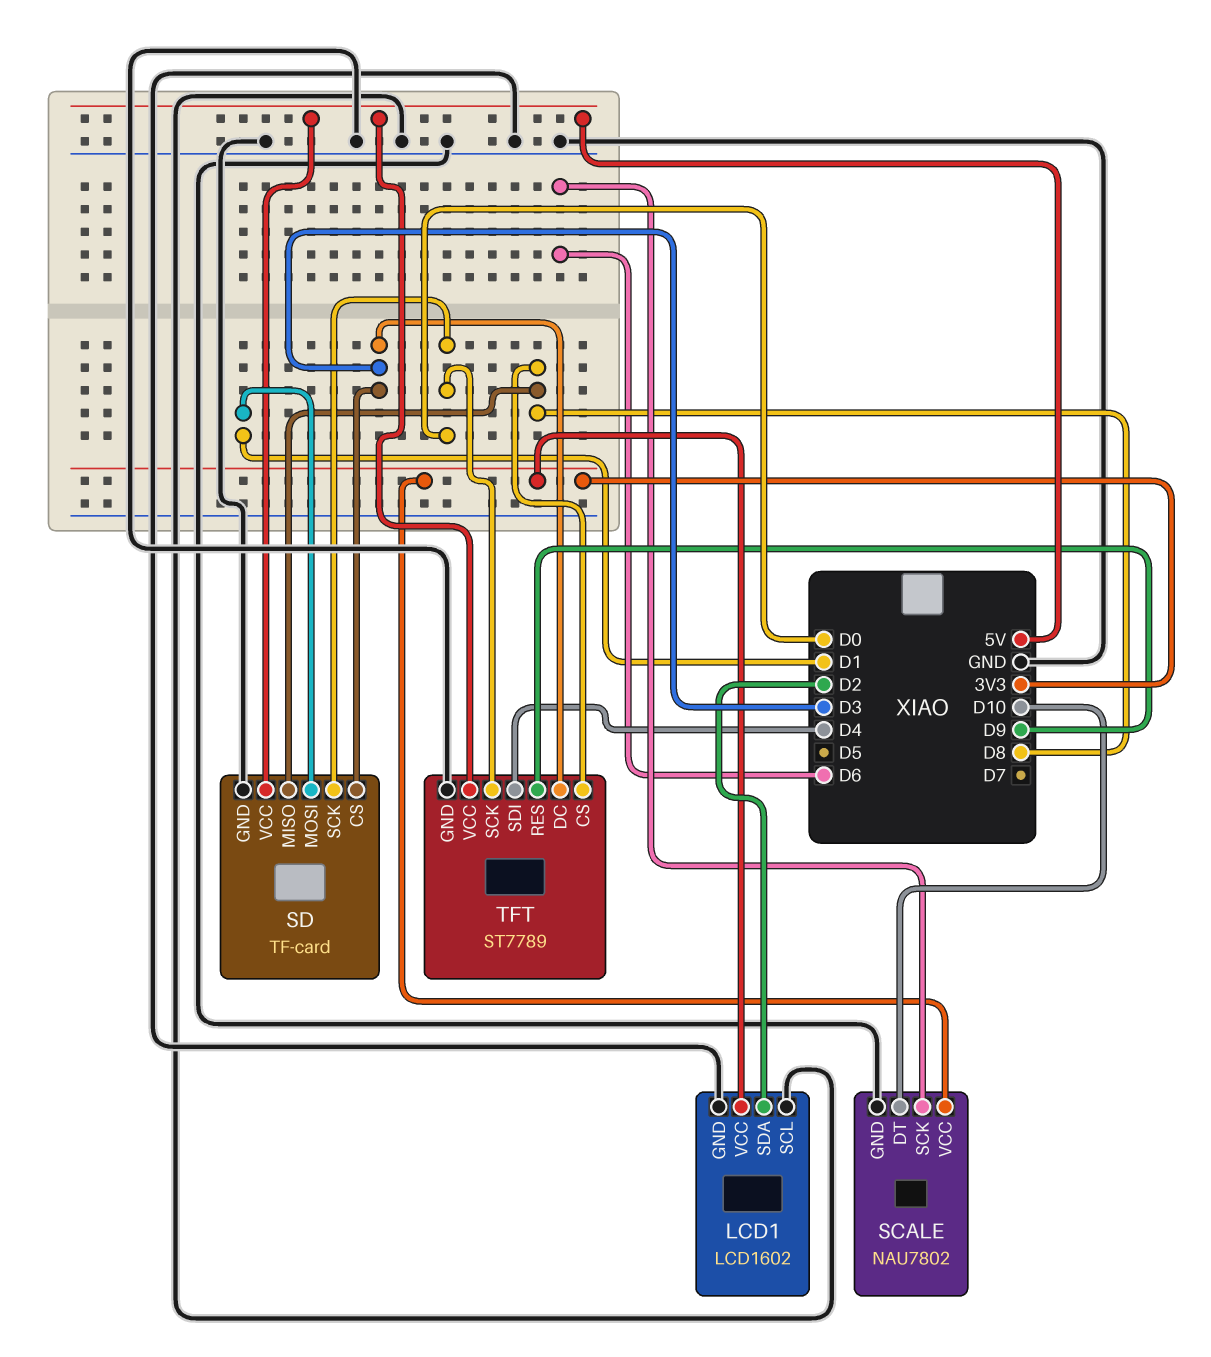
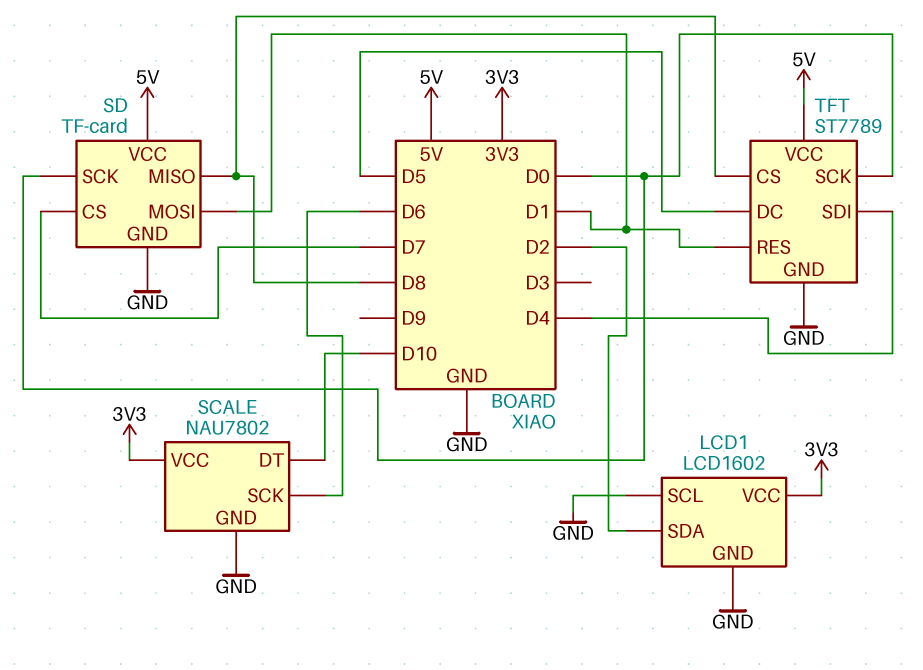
SD pin CS: D3 -> D7
TFT pin DC: D3 -> D5
TFT pin RES: D9 -> D1

